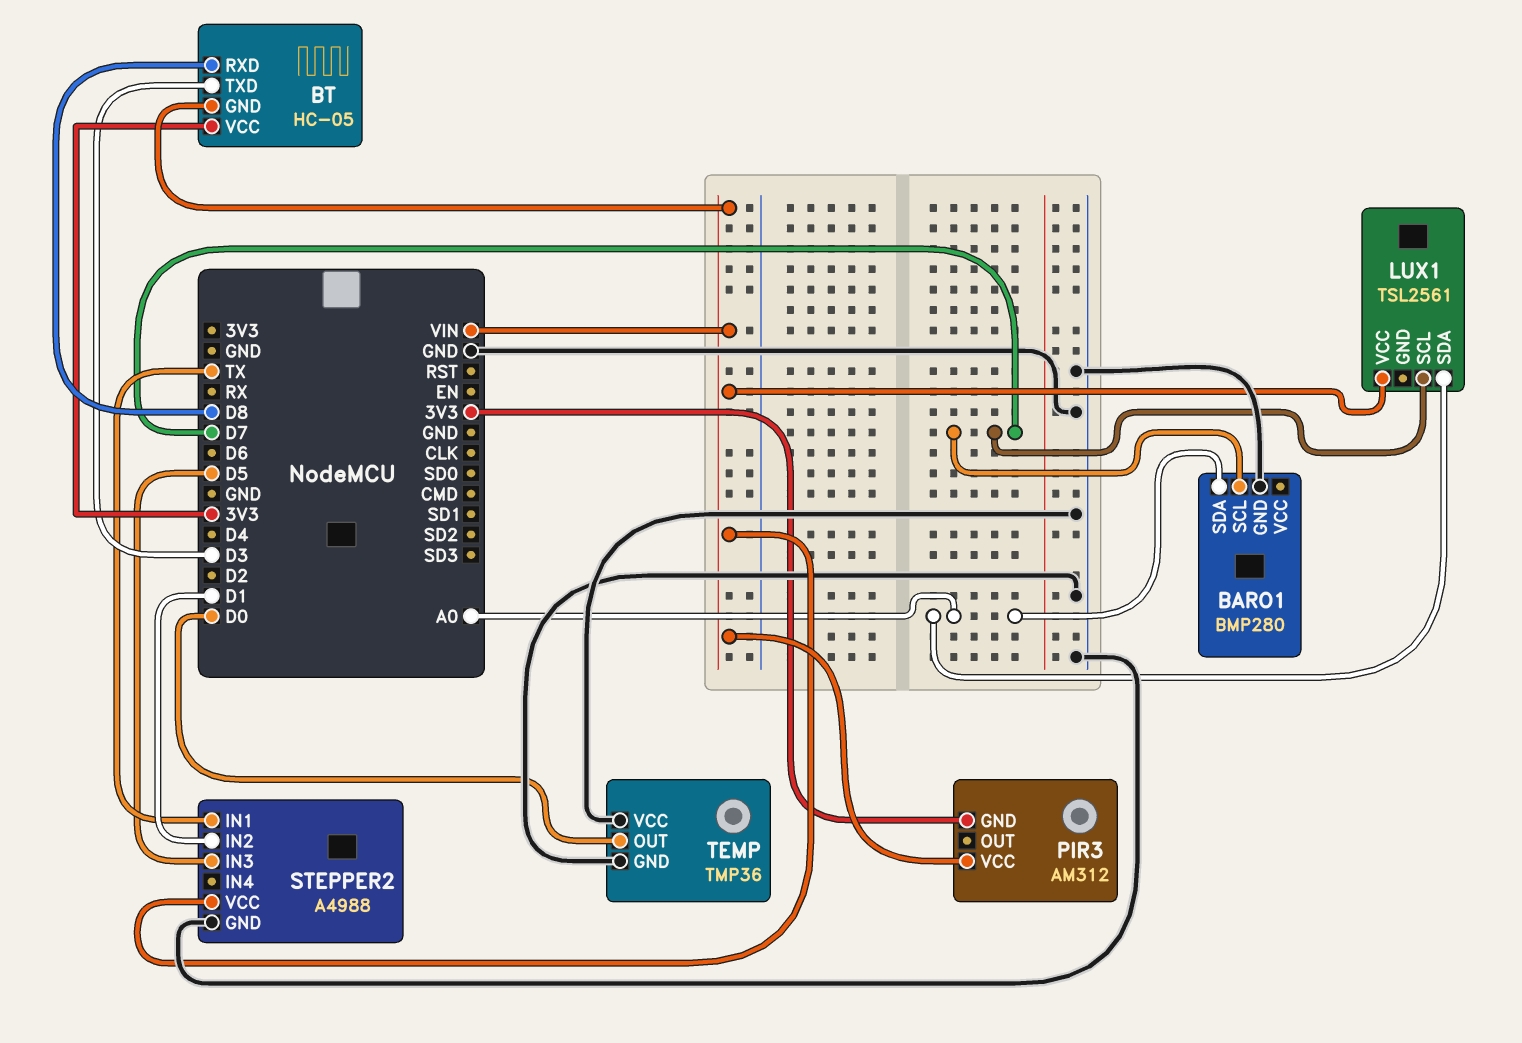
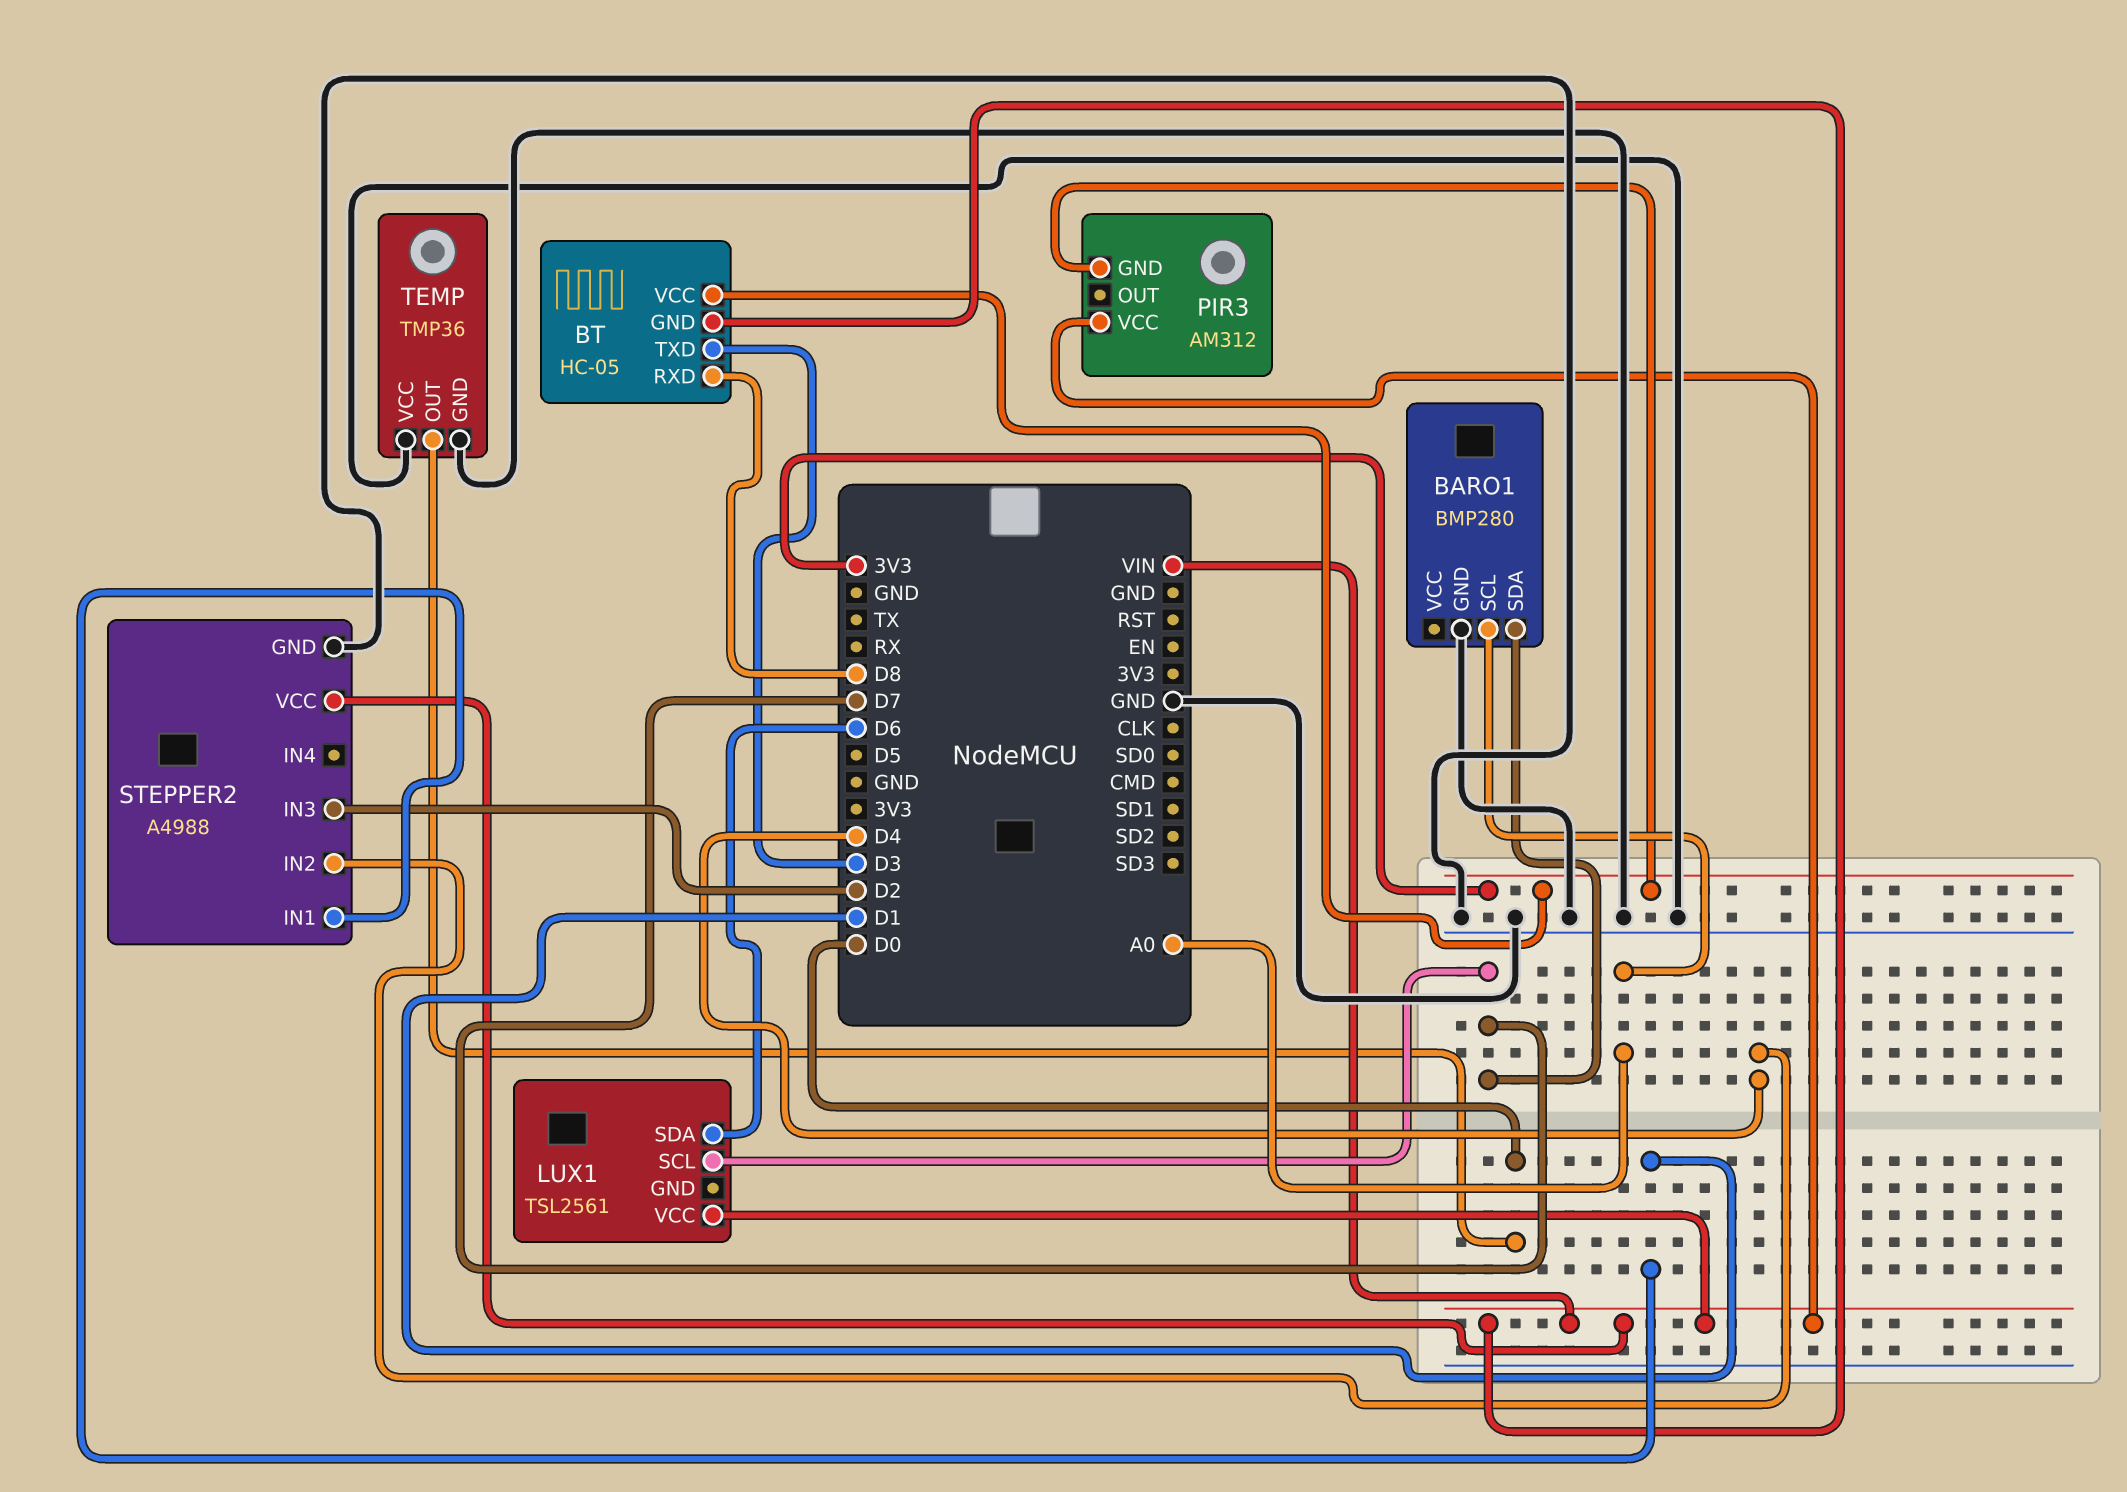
BARO1 pin SCL: D7 -> A0
BARO1 pin SDA: A0 -> D7
LUX1 pin SDA: A0 -> D6
STEPPER2 pin IN1: TX -> D1
STEPPER2 pin IN2: D1 -> D4
STEPPER2 pin IN3: D5 -> D2

